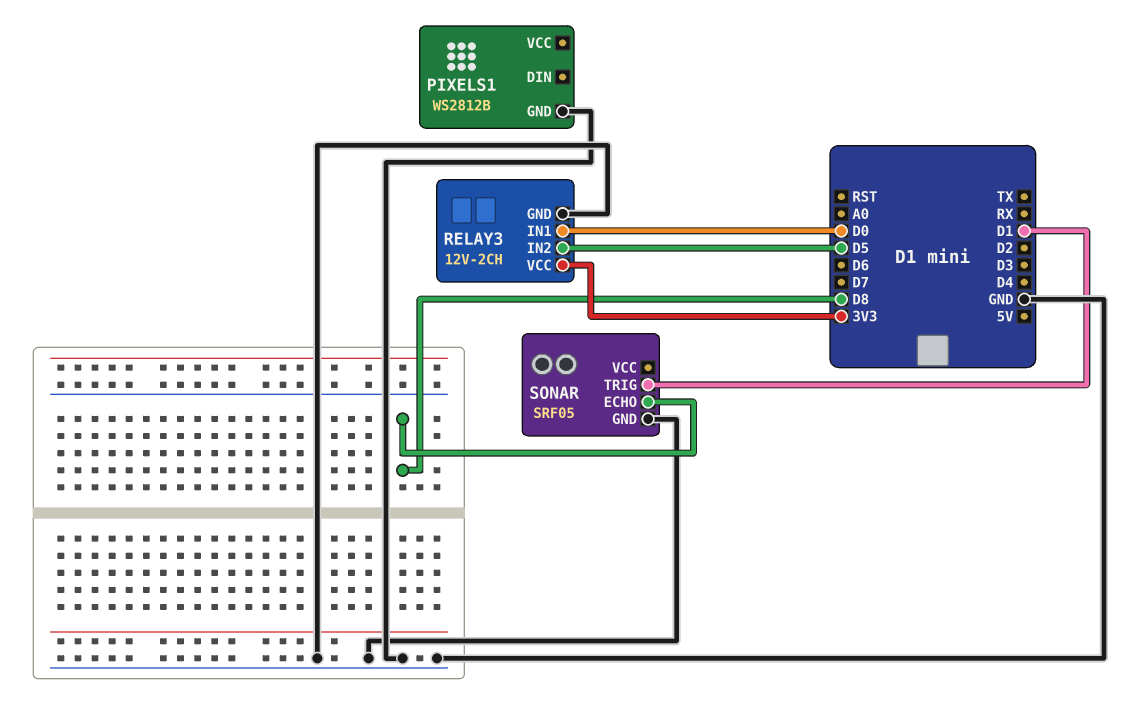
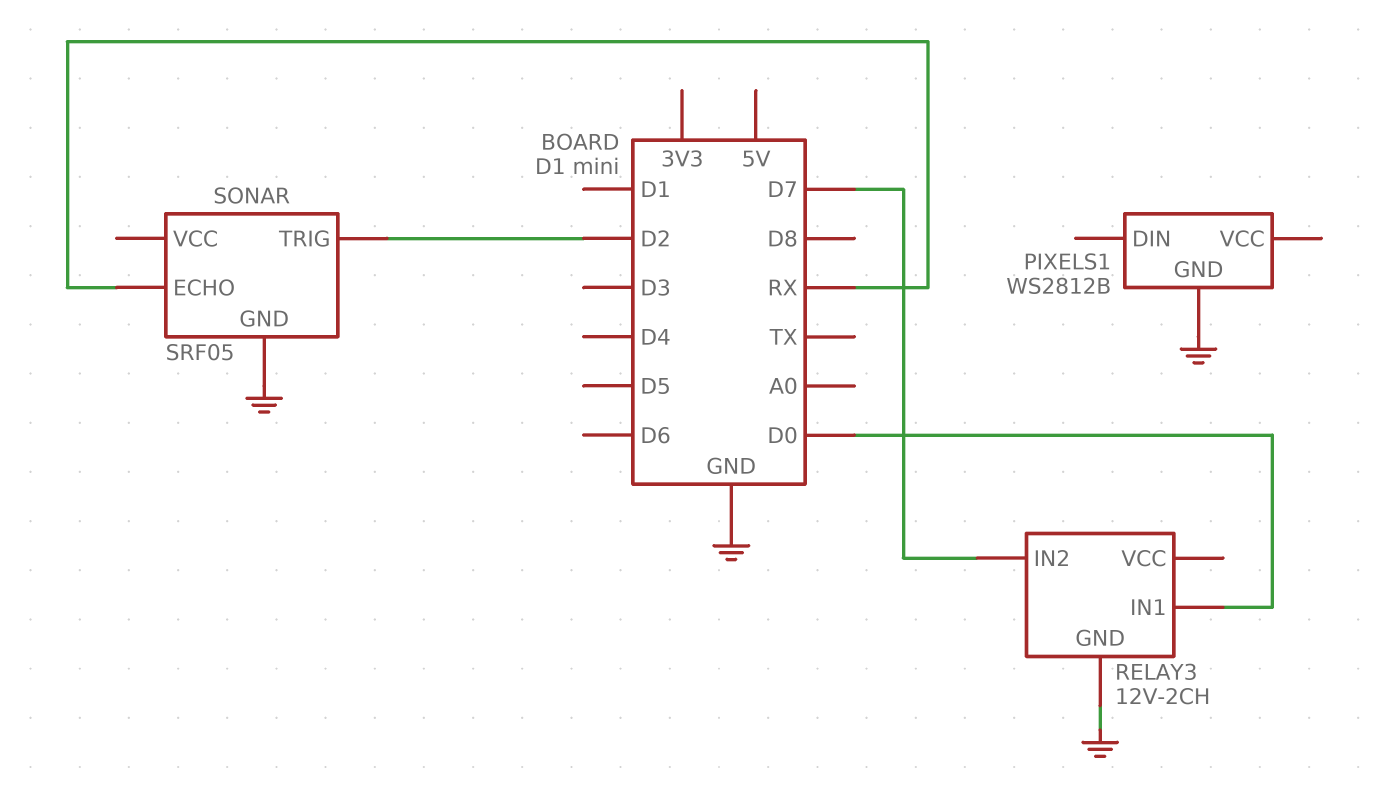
RELAY3 pin IN2: D5 -> D7
RELAY3 pin VCC: 3V3 -> none
SONAR pin ECHO: D8 -> RX
SONAR pin TRIG: D1 -> D2

